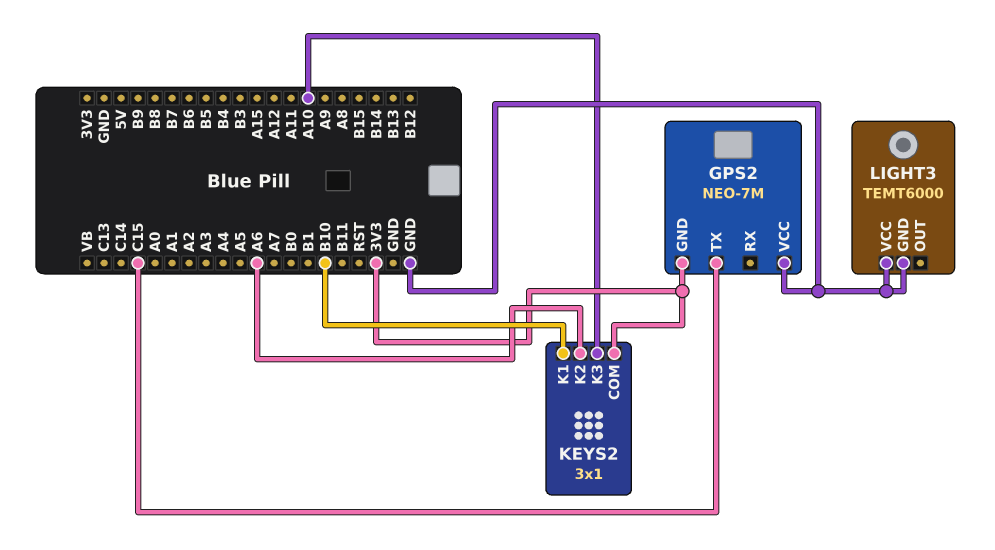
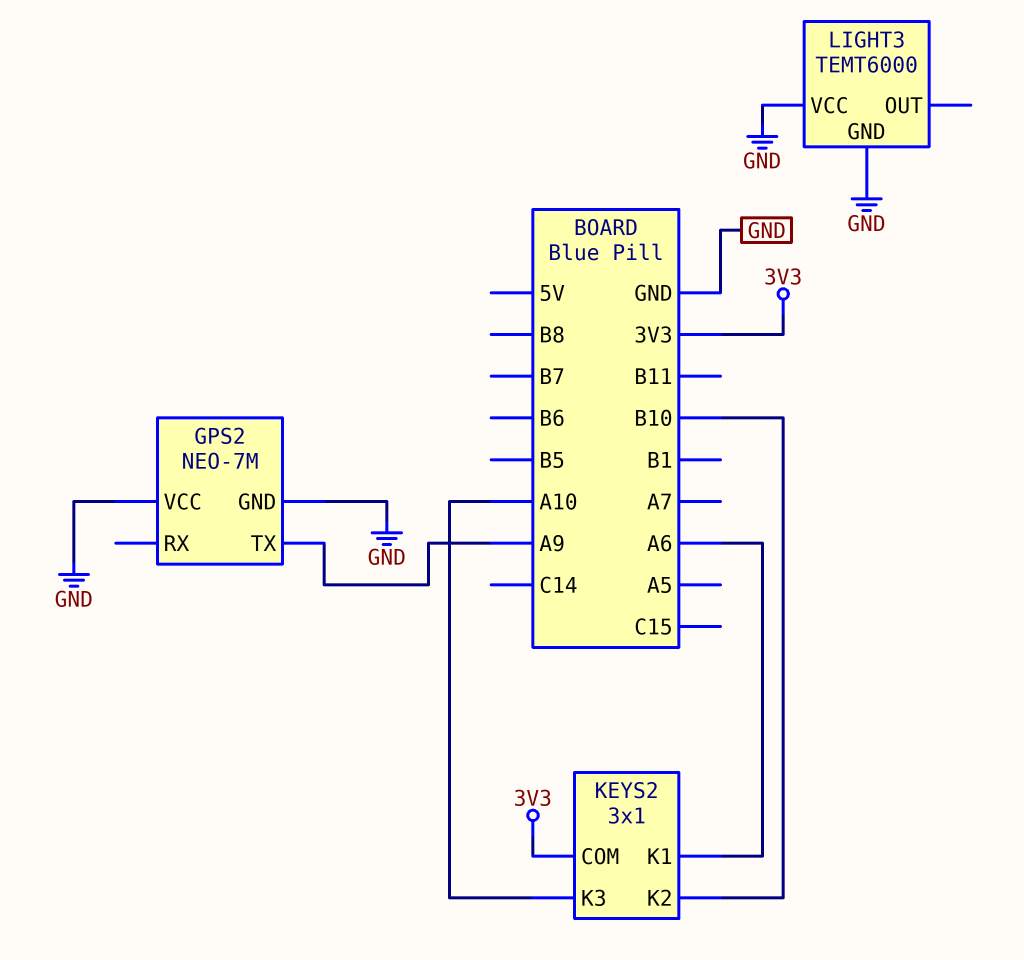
GPS2 pin GND: 3V3 -> GND
GPS2 pin TX: C15 -> A9
KEYS2 pin K1: B10 -> A6
KEYS2 pin K2: A6 -> B10

